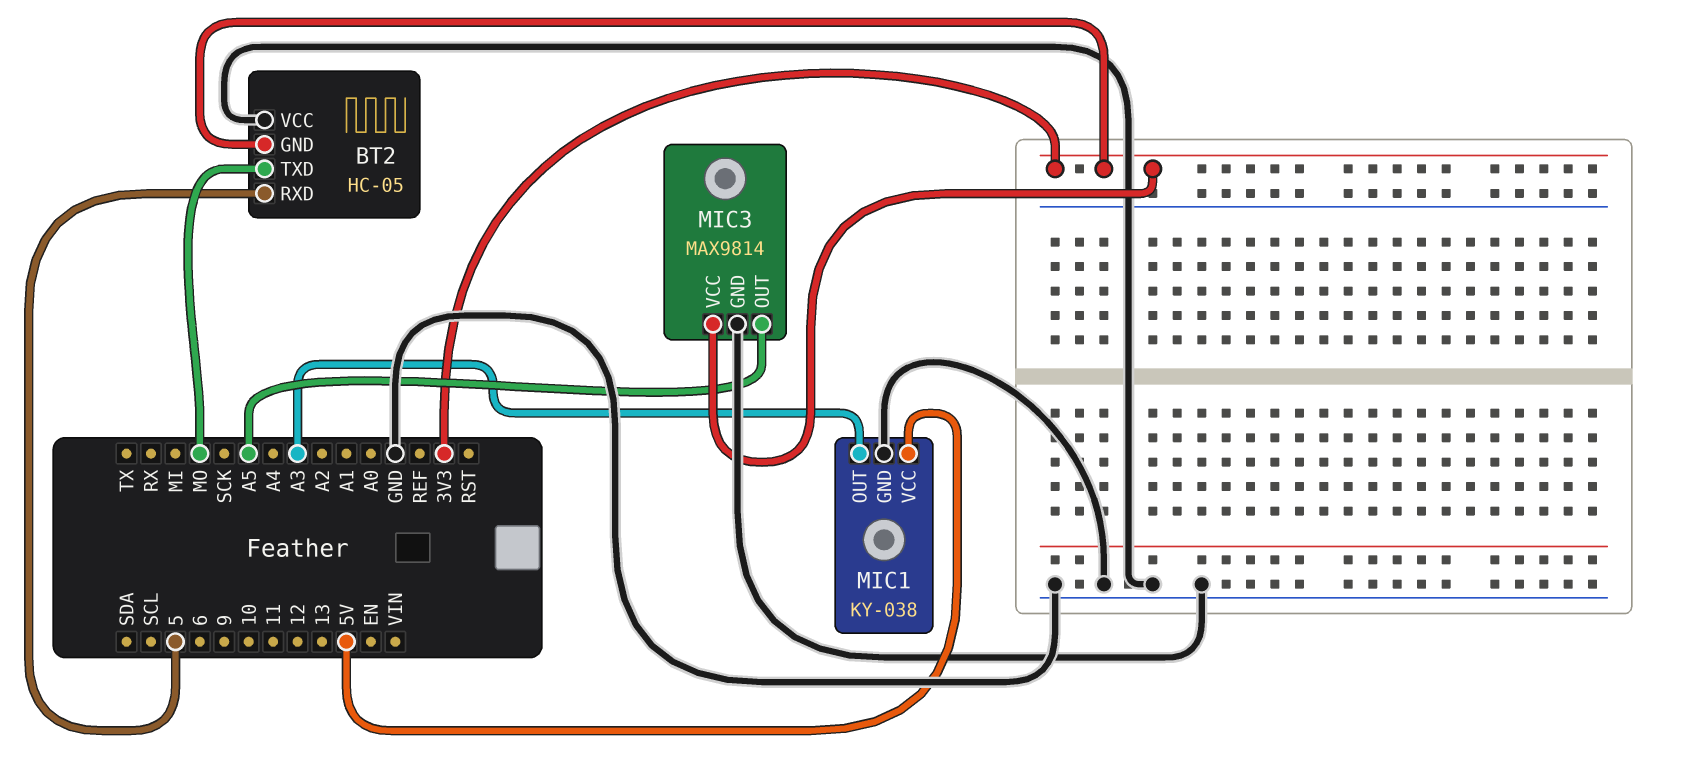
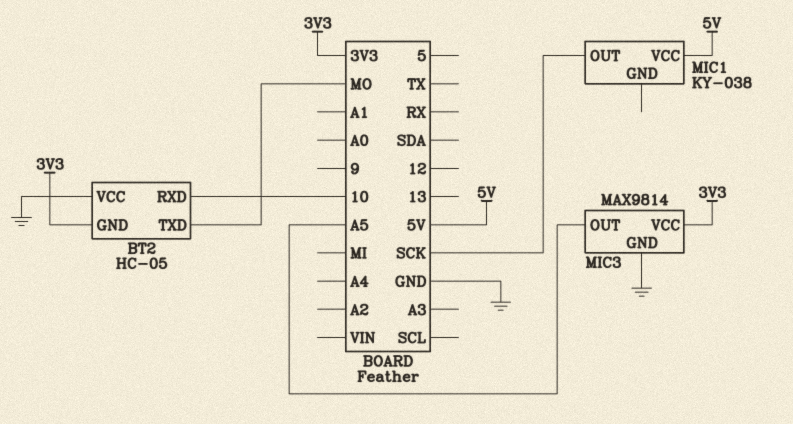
BT2 pin RXD: 5 -> 10
MIC1 pin GND: GND -> none
MIC1 pin OUT: A3 -> SCK

